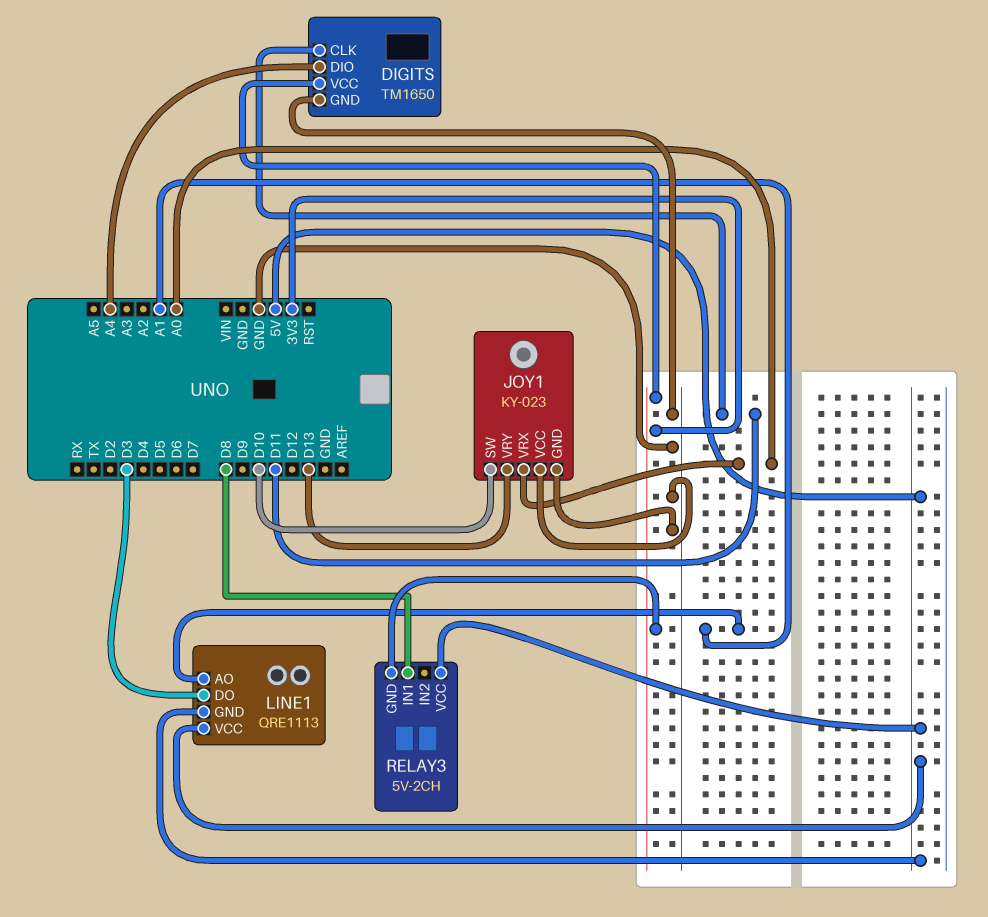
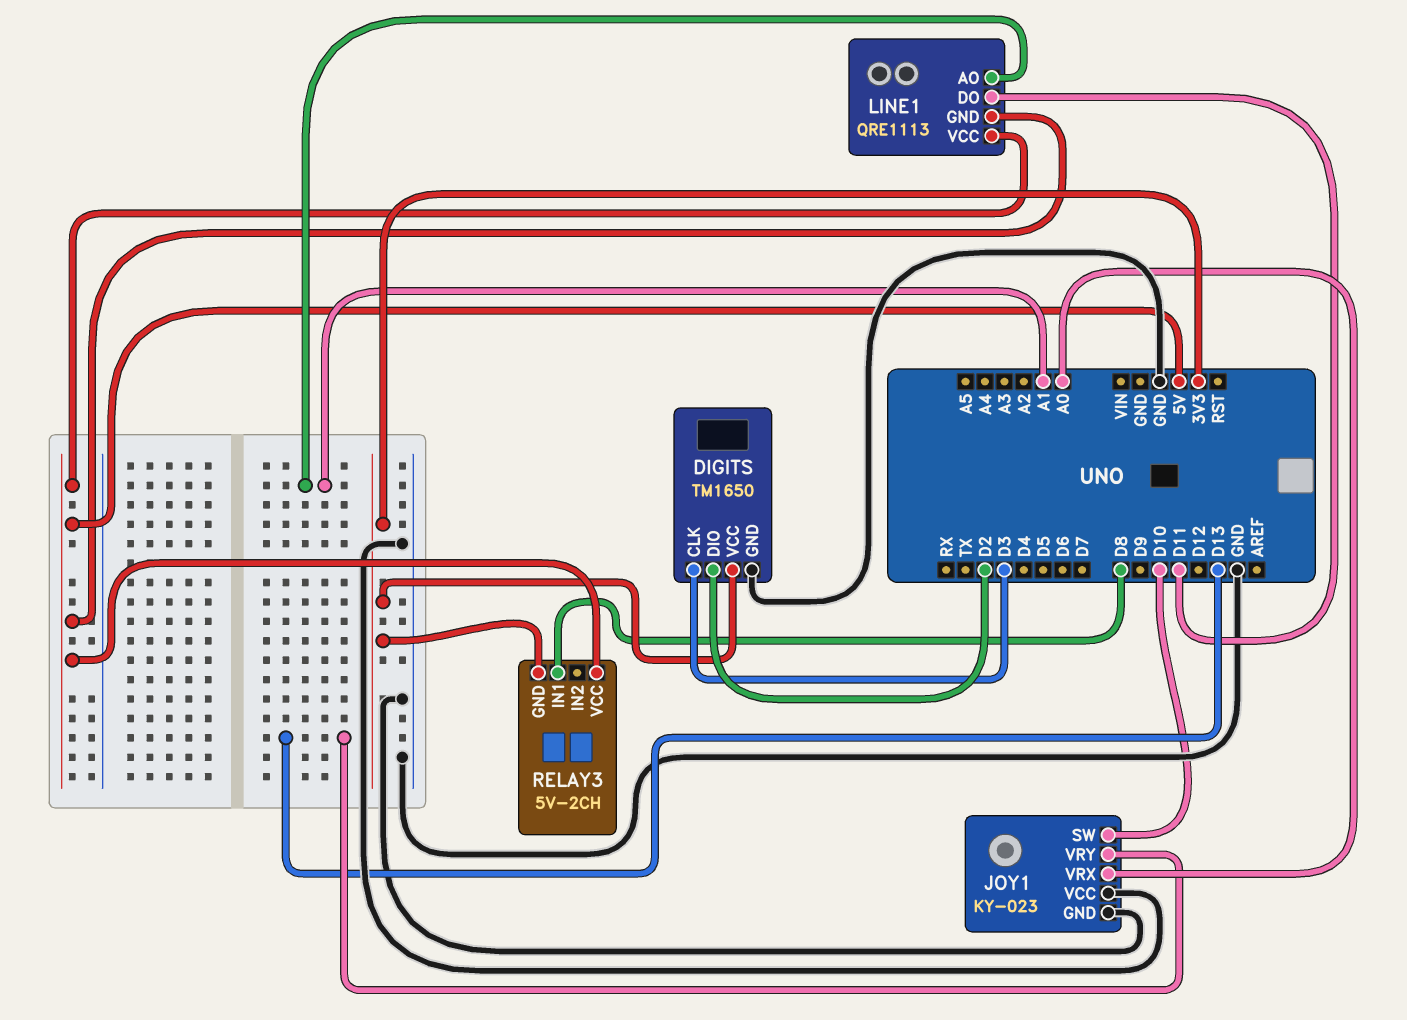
DIGITS pin CLK: D11 -> D3
DIGITS pin DIO: A4 -> D2
LINE1 pin DO: D3 -> D11

